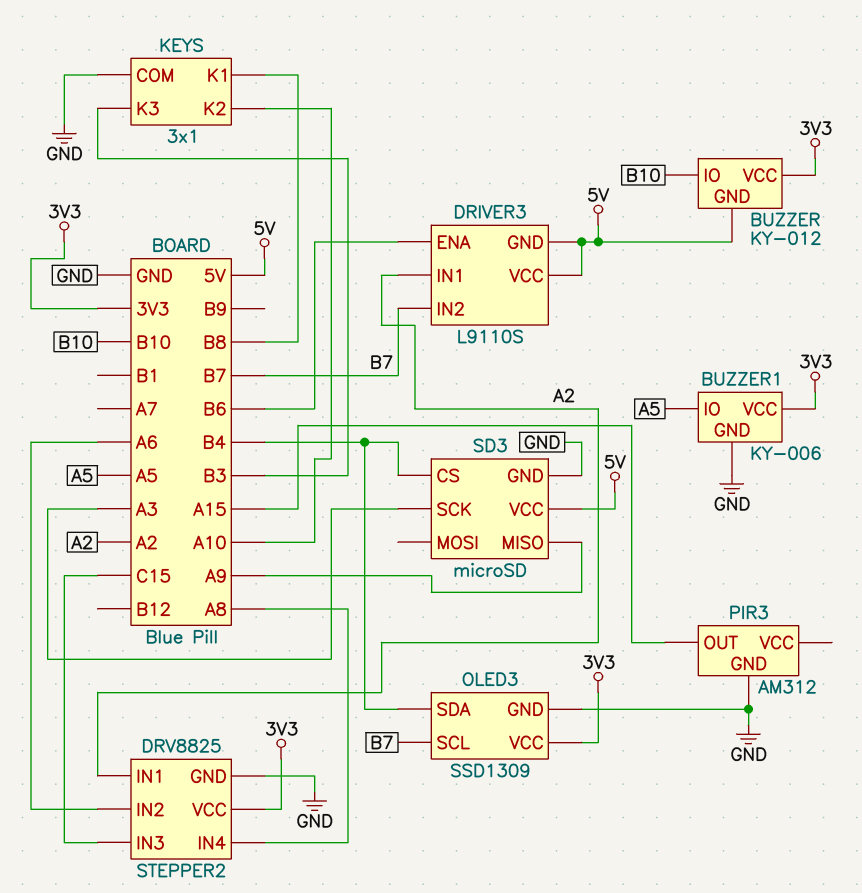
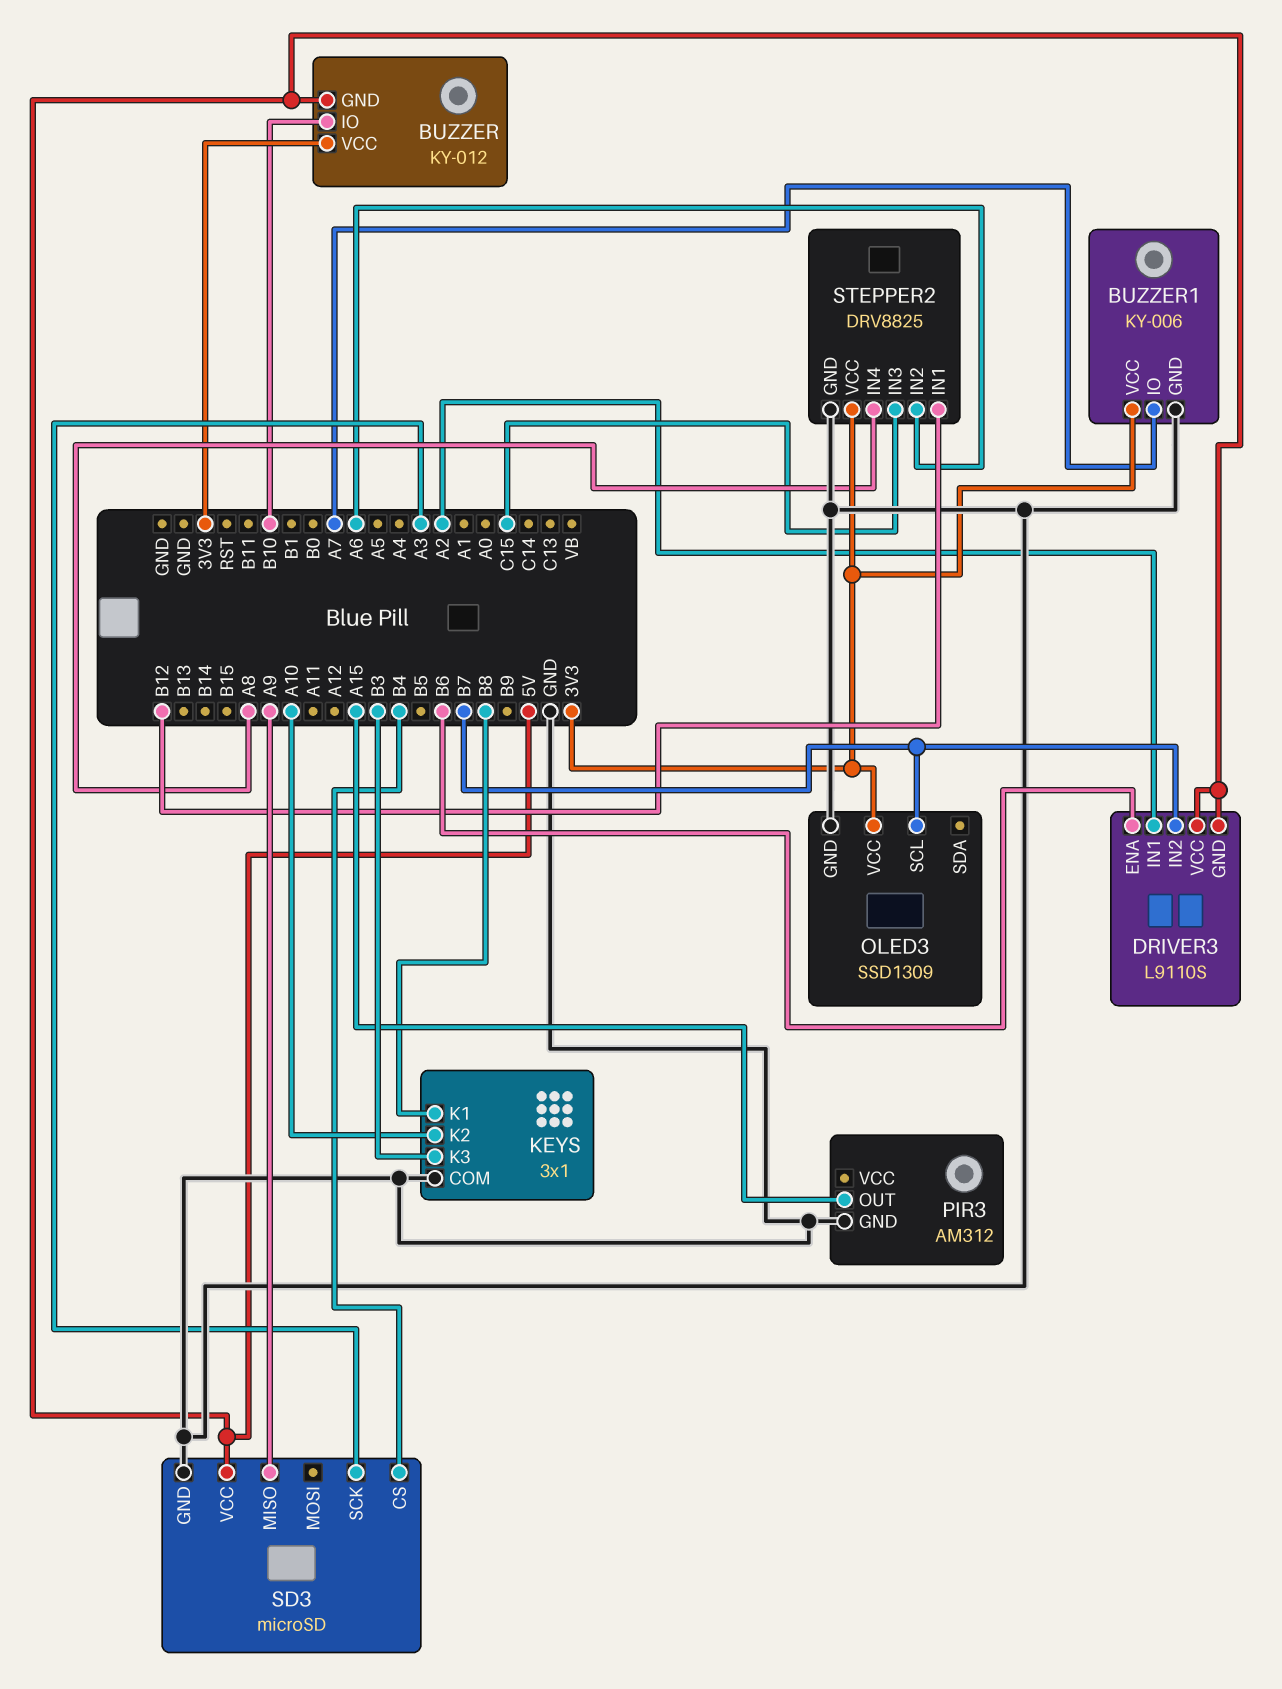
BUZZER1 pin IO: A5 -> A7
OLED3 pin SDA: B4 -> none
STEPPER2 pin IN1: A2 -> B12

